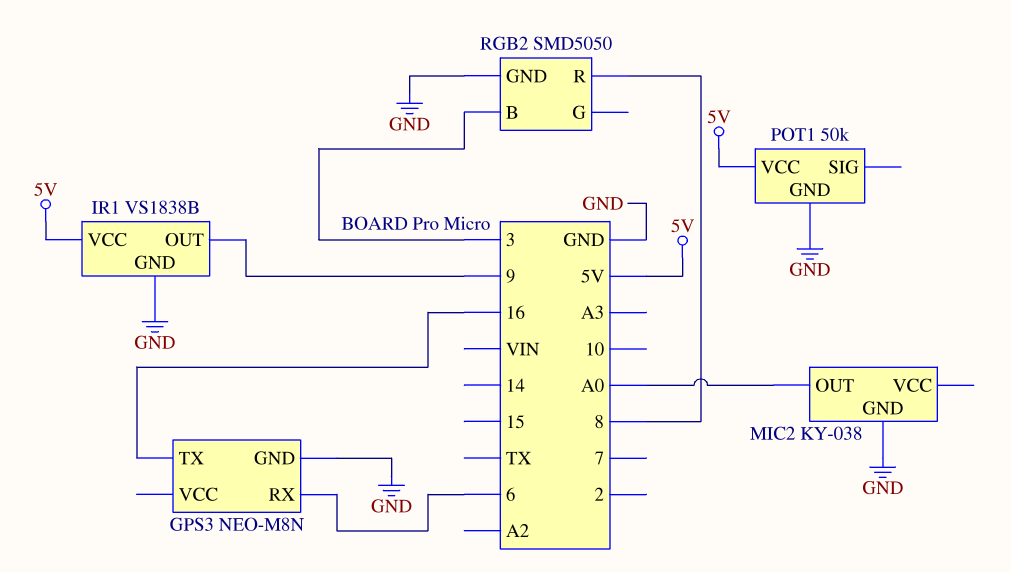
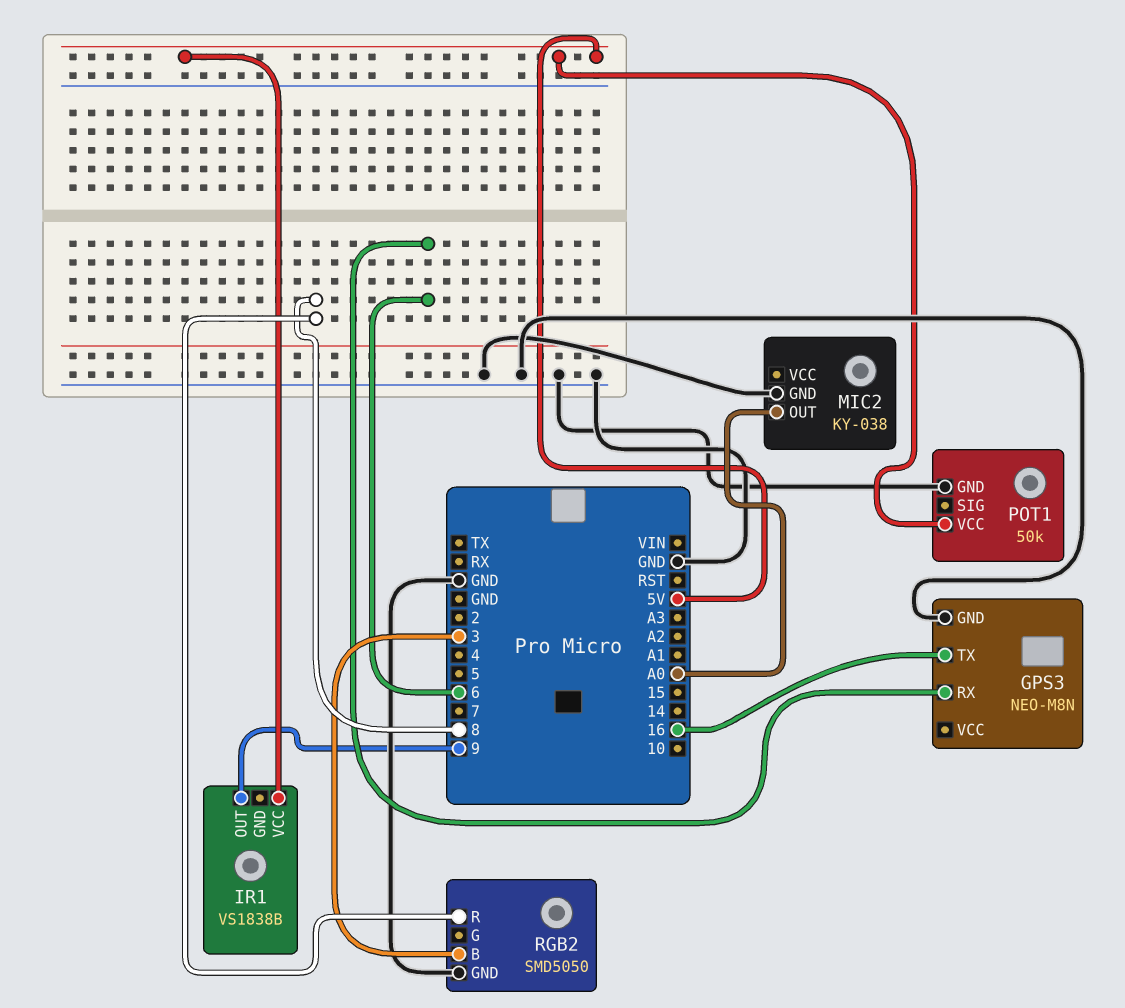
IR1 pin GND: GND -> none

